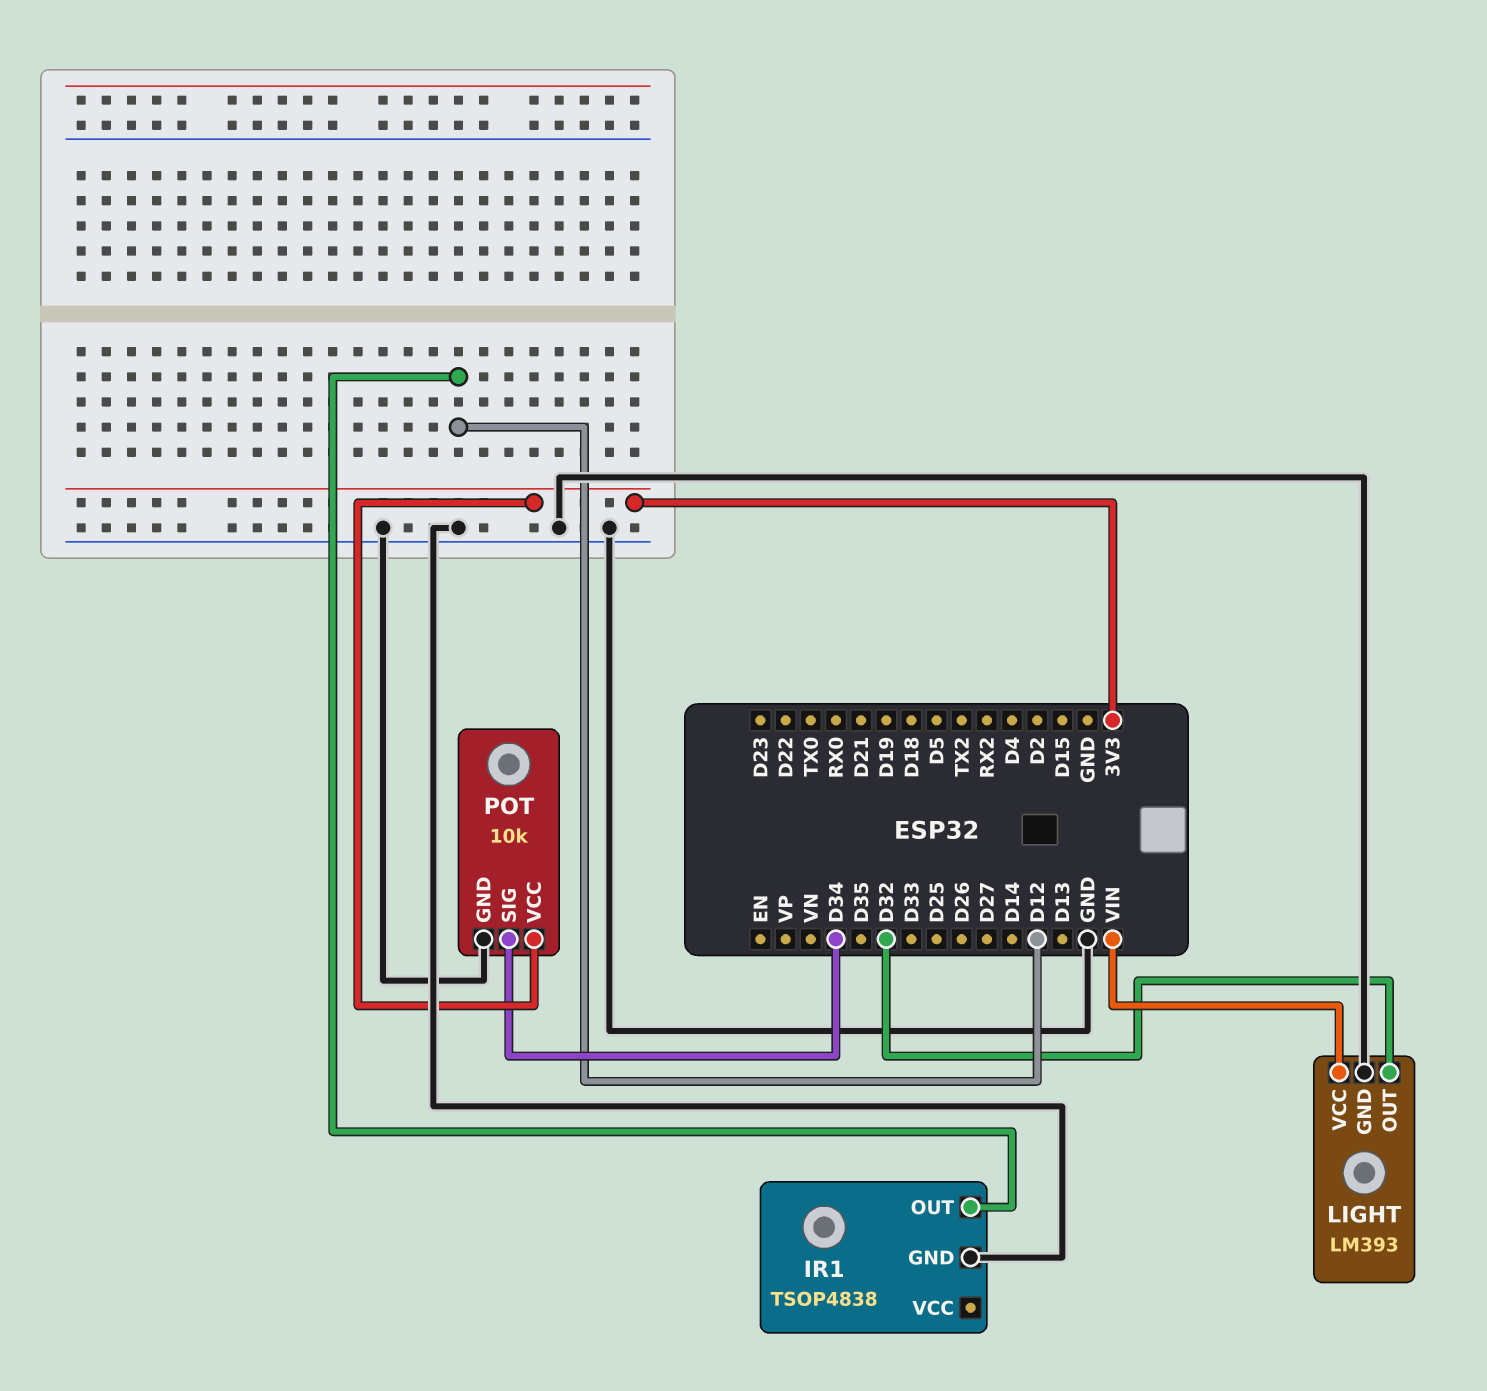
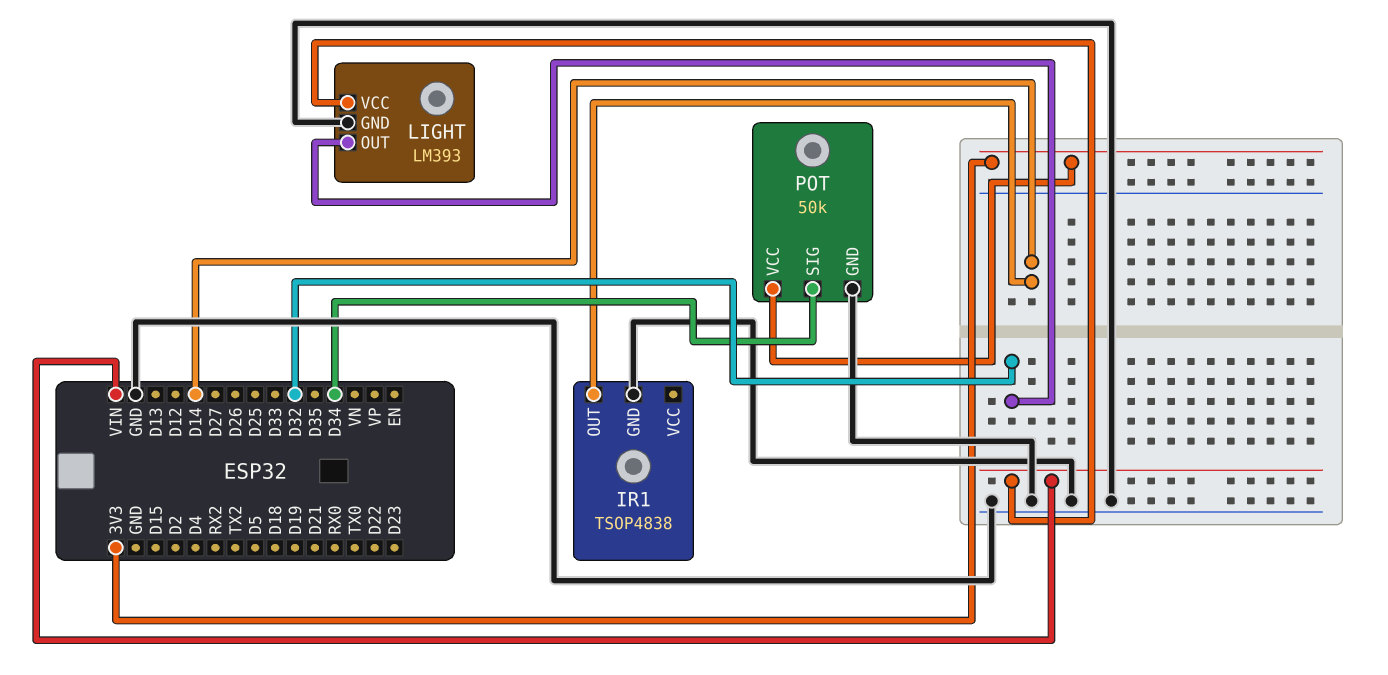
IR1 pin OUT: D12 -> D14
POT: 10k -> 50k

